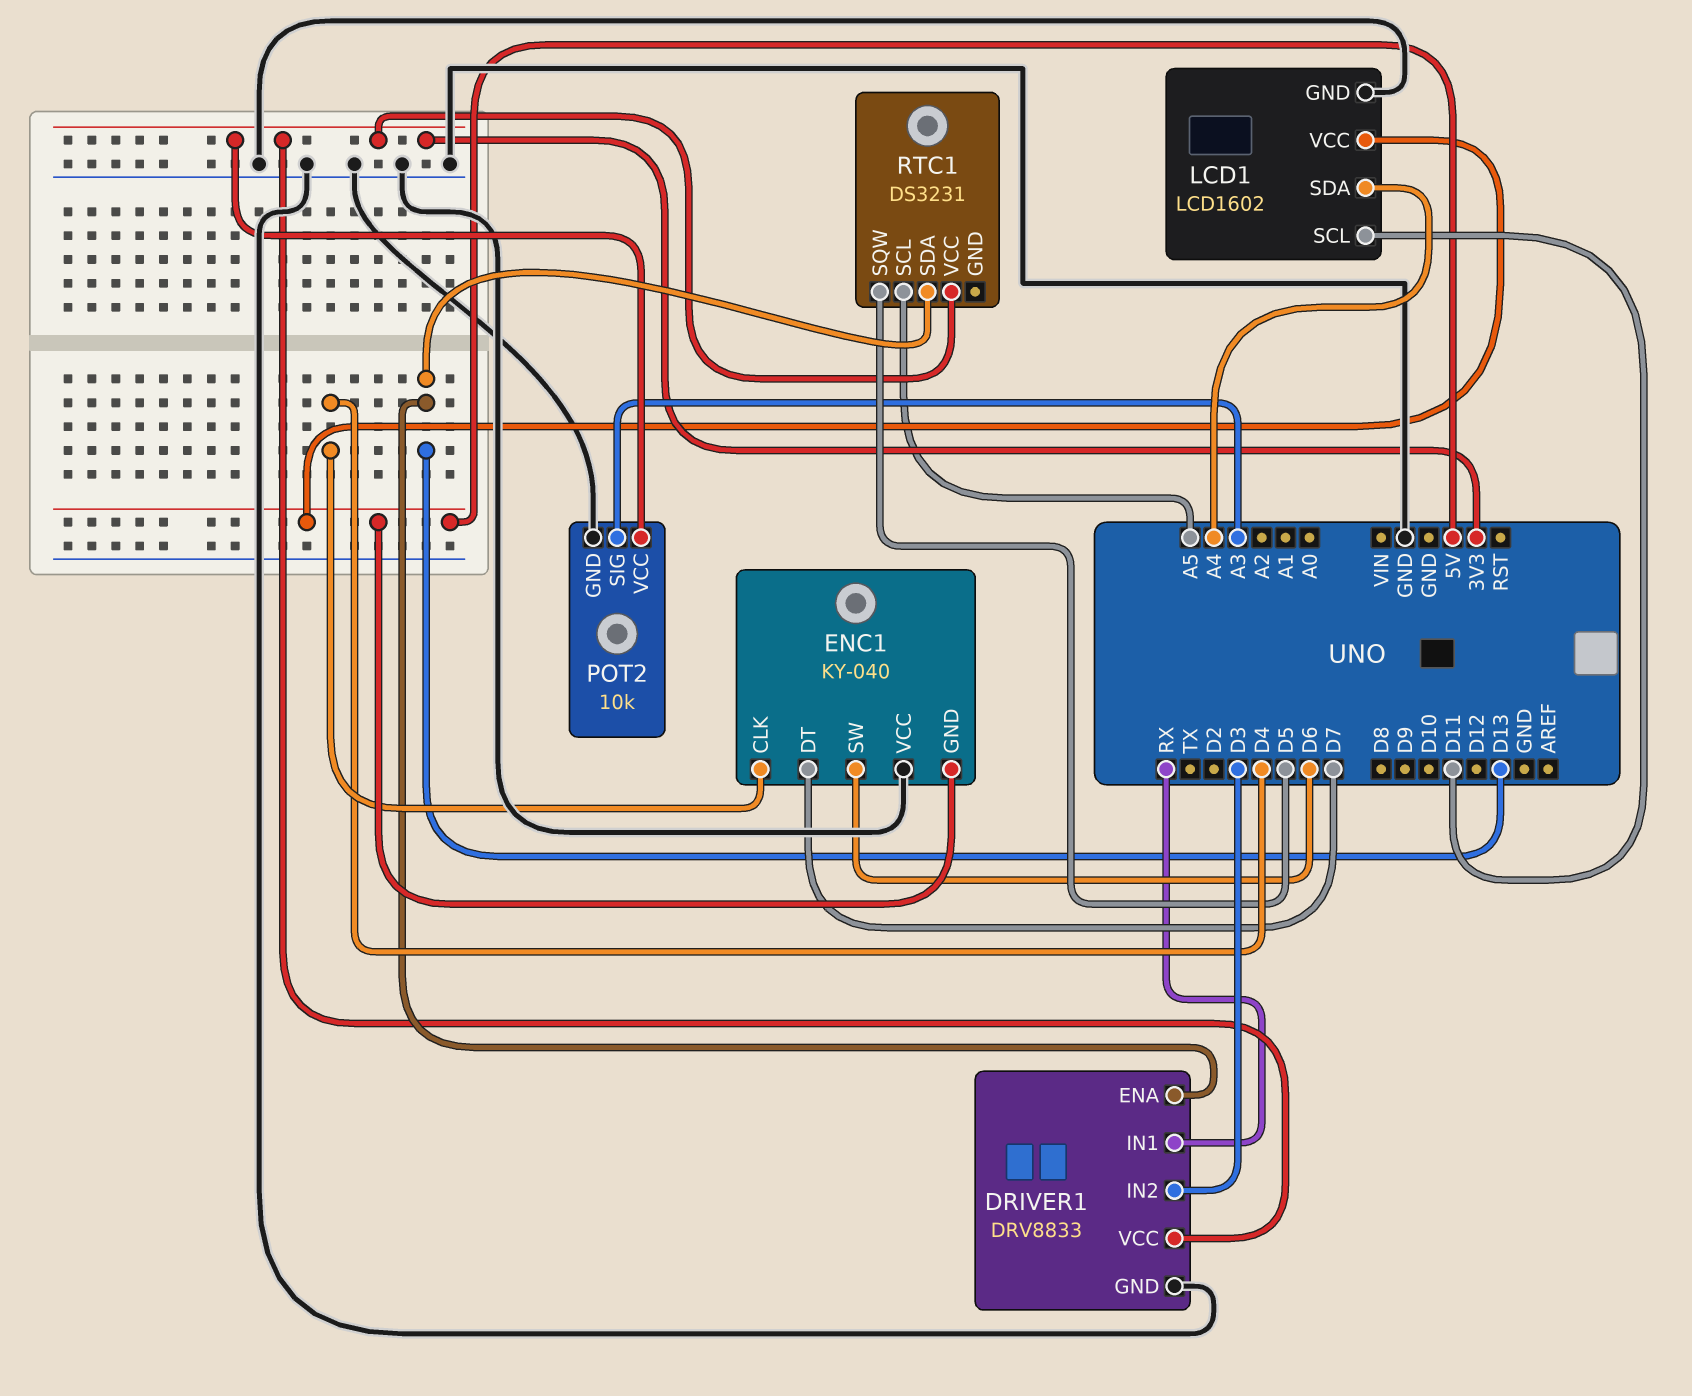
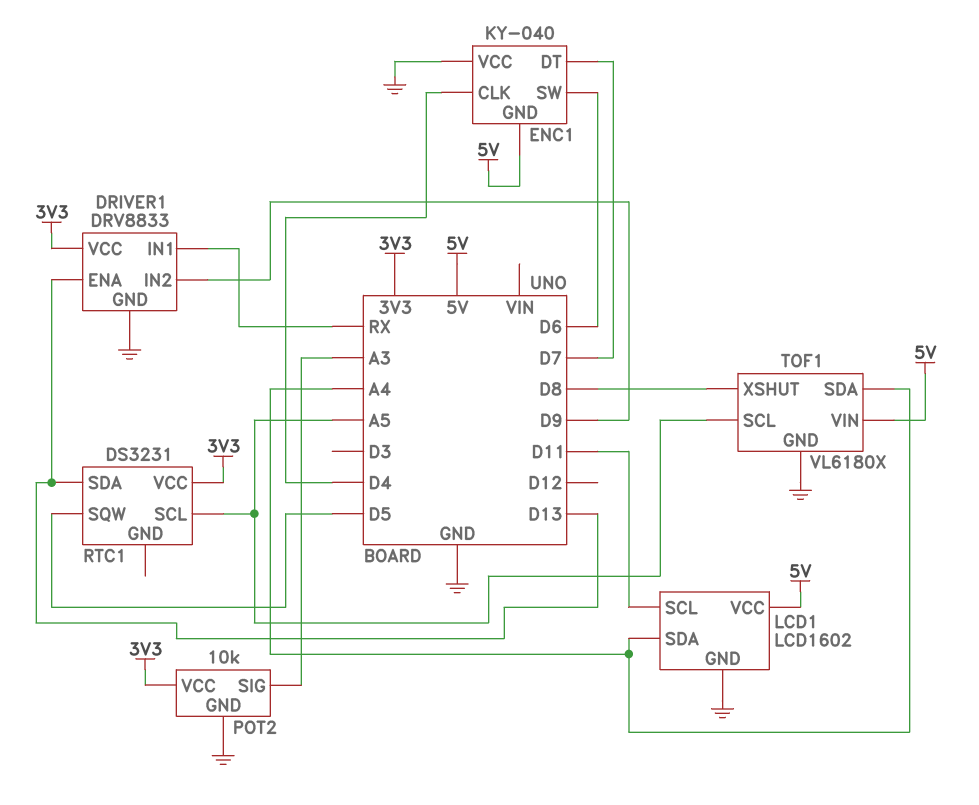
DRIVER1 pin IN2: D3 -> D9
TOF1: none -> VL6180X
TOF1 pin GND: none -> GND
TOF1 pin SCL: none -> A5
TOF1 pin SDA: none -> A4
TOF1 pin VIN: none -> 5V
TOF1 pin XSHUT: none -> D8

